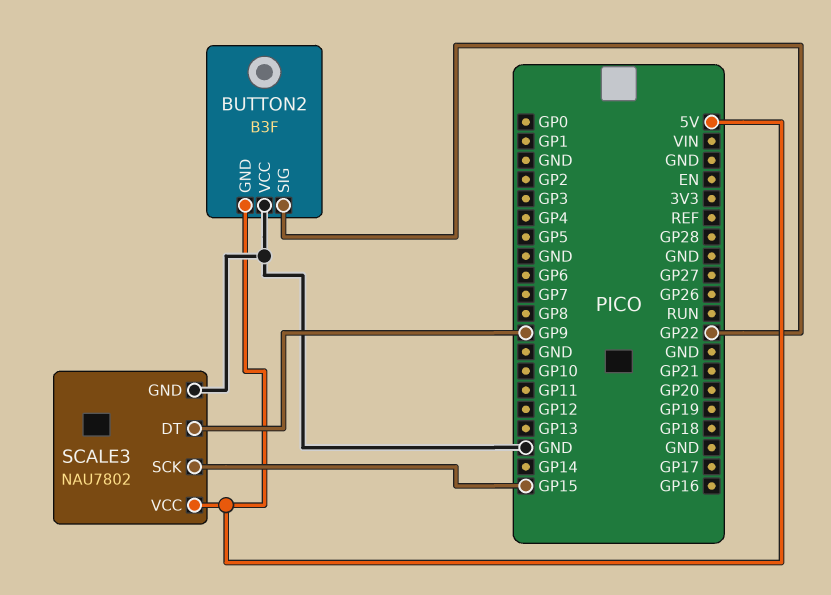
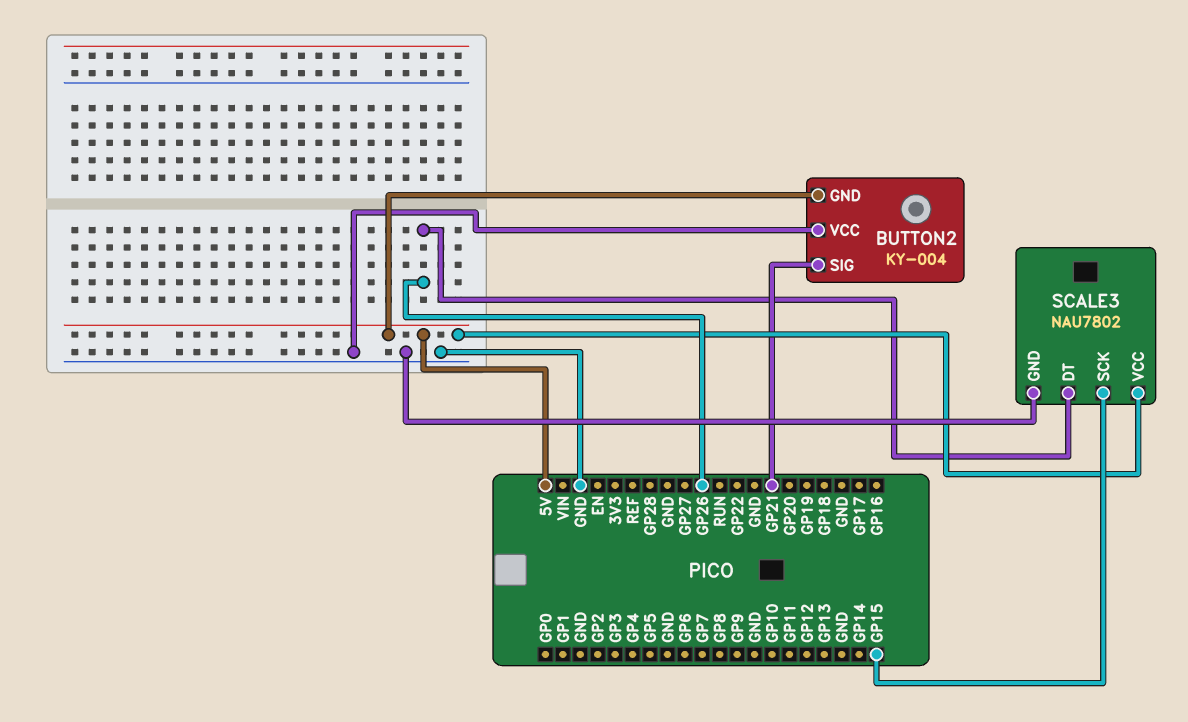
BUTTON2: B3F -> KY-004
BUTTON2 pin SIG: GP22 -> GP21
SCALE3 pin DT: GP9 -> GP26

